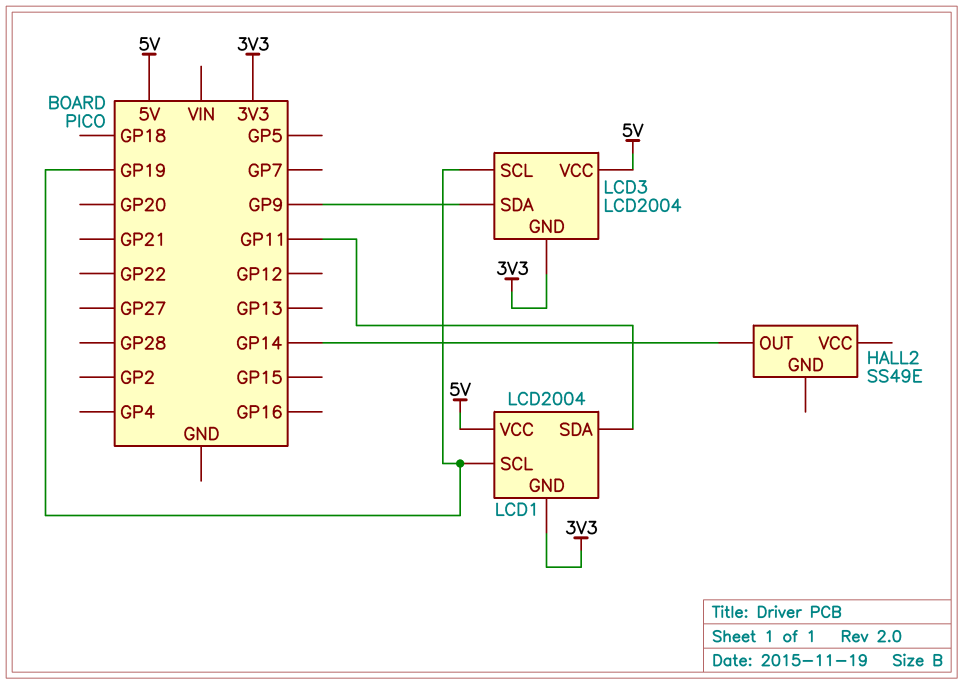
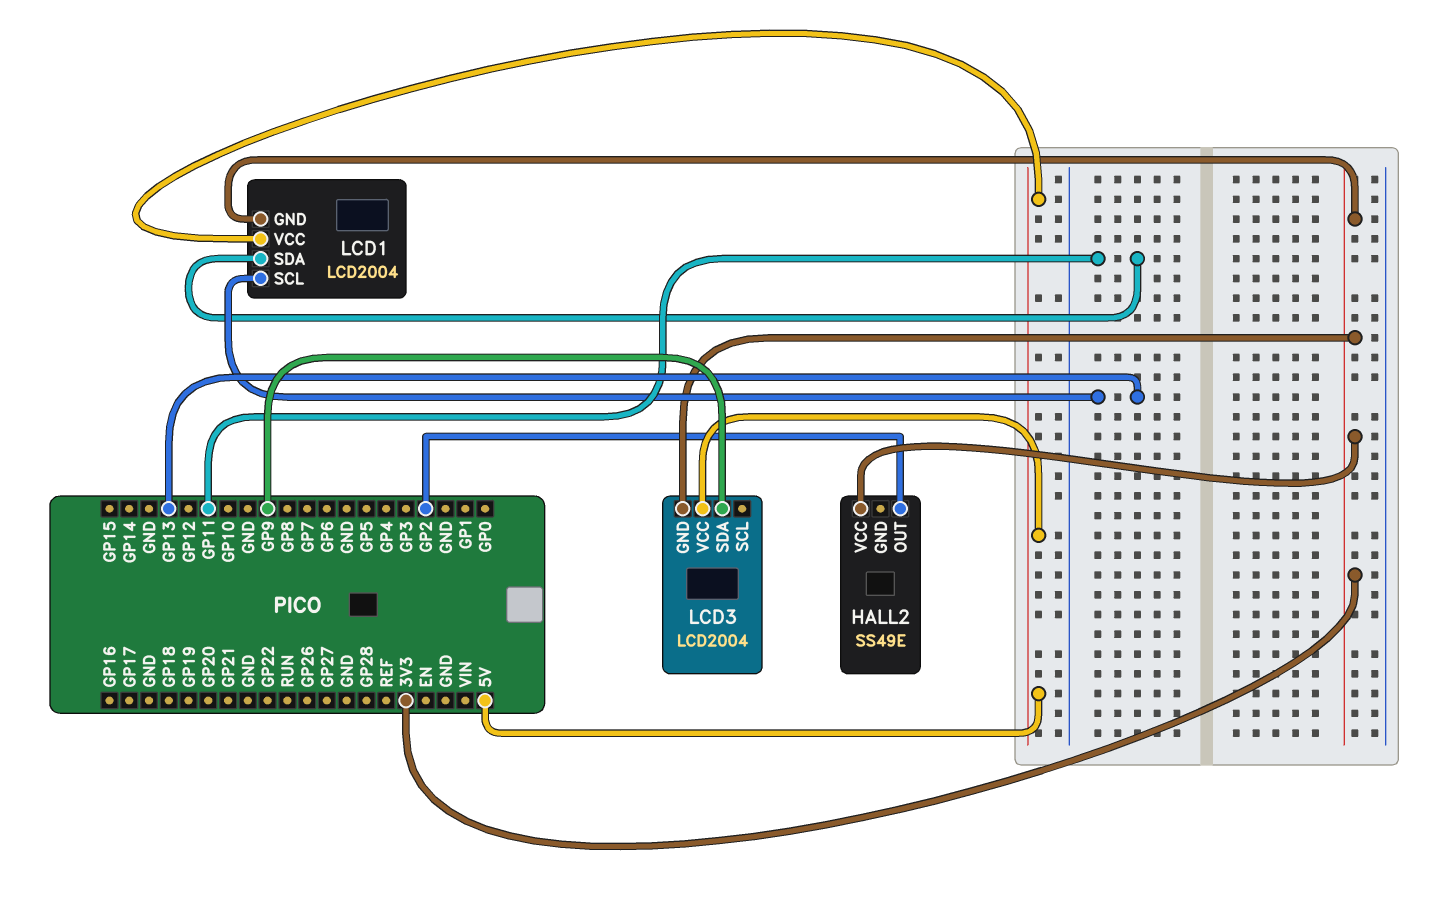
HALL2 pin OUT: GP14 -> GP2
HALL2 pin VCC: none -> 3V3
LCD1 pin SCL: GP19 -> GP13
LCD3 pin SCL: GP19 -> none

